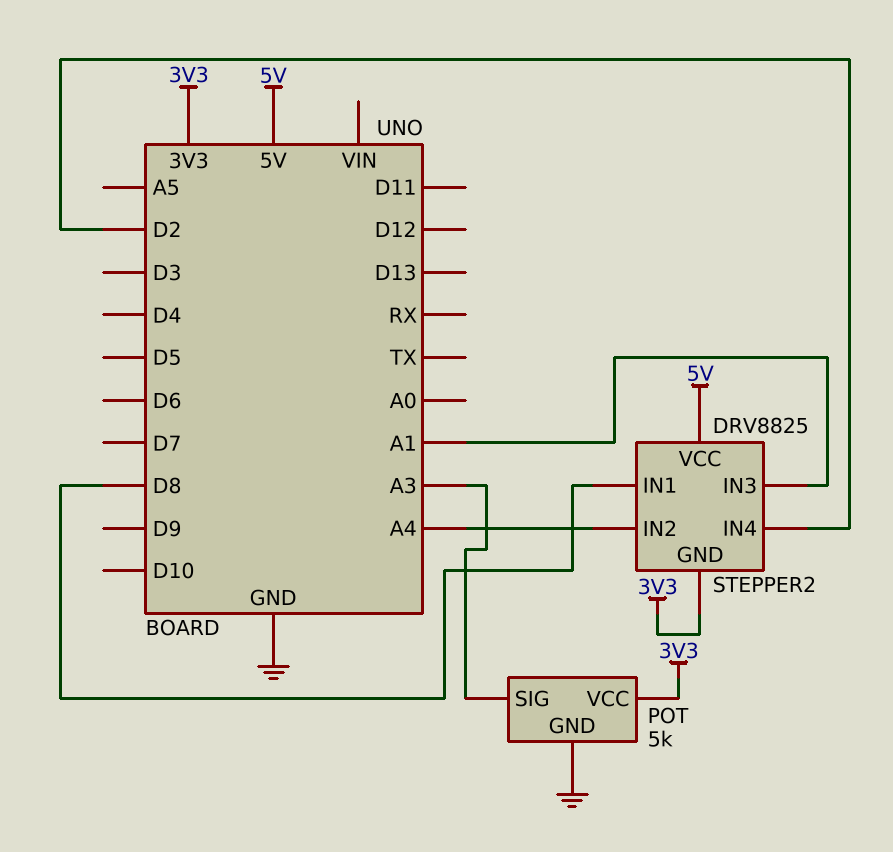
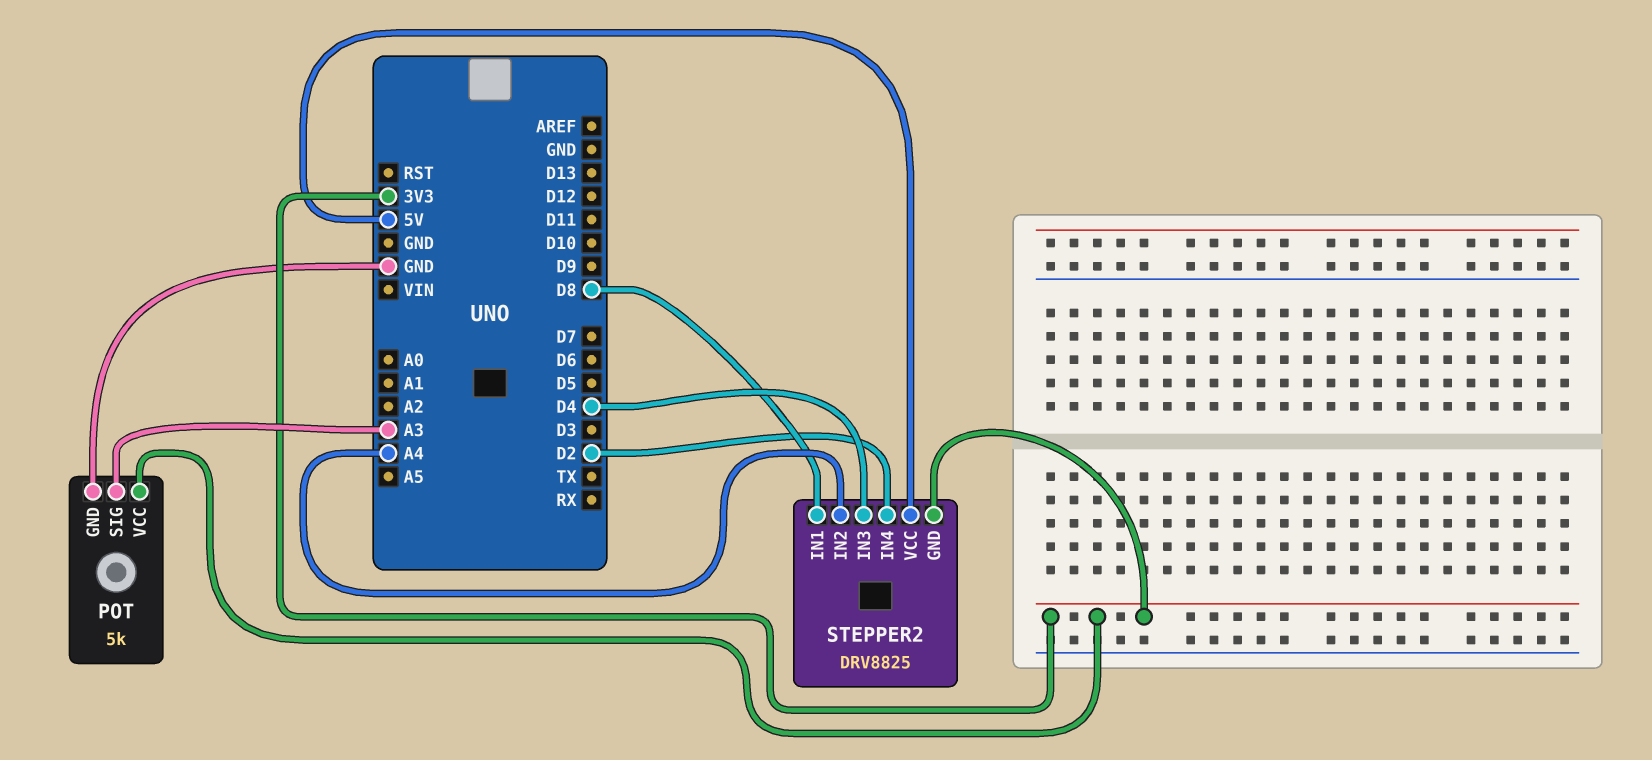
STEPPER2 pin IN3: A1 -> D4

